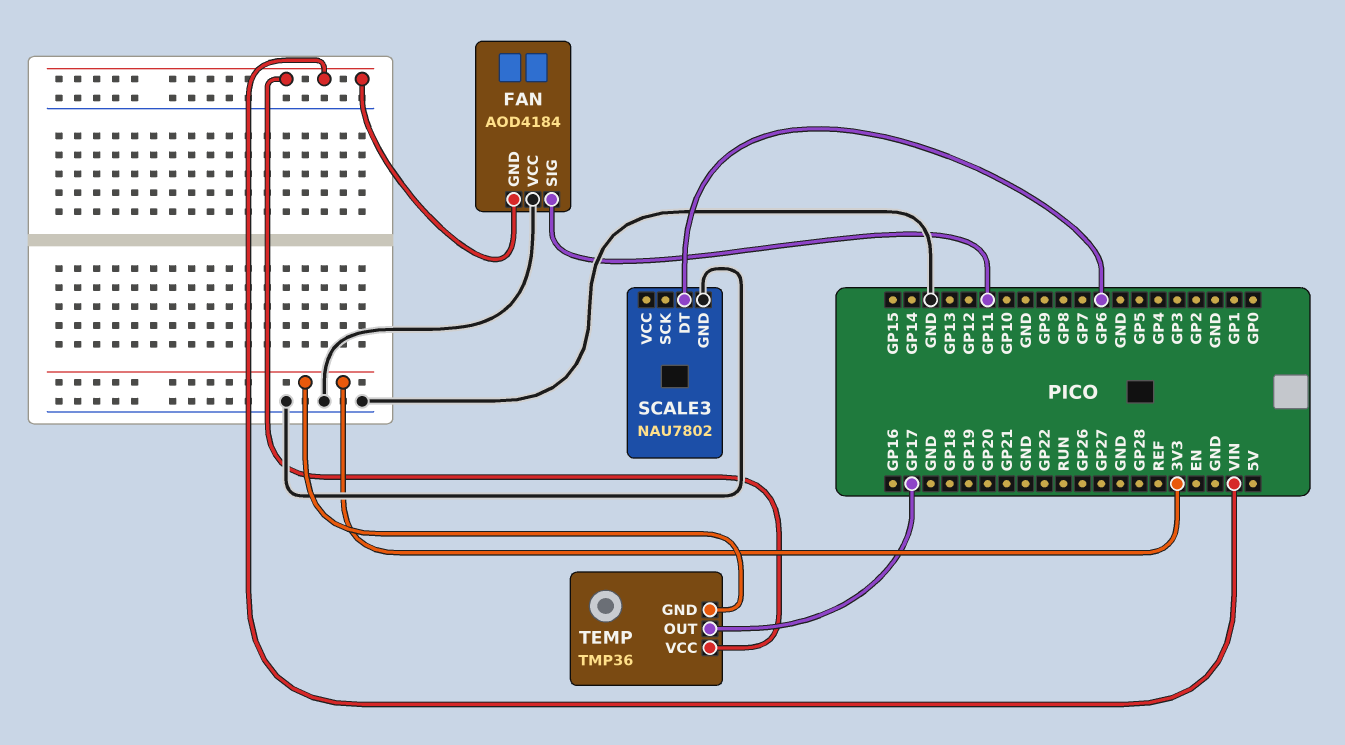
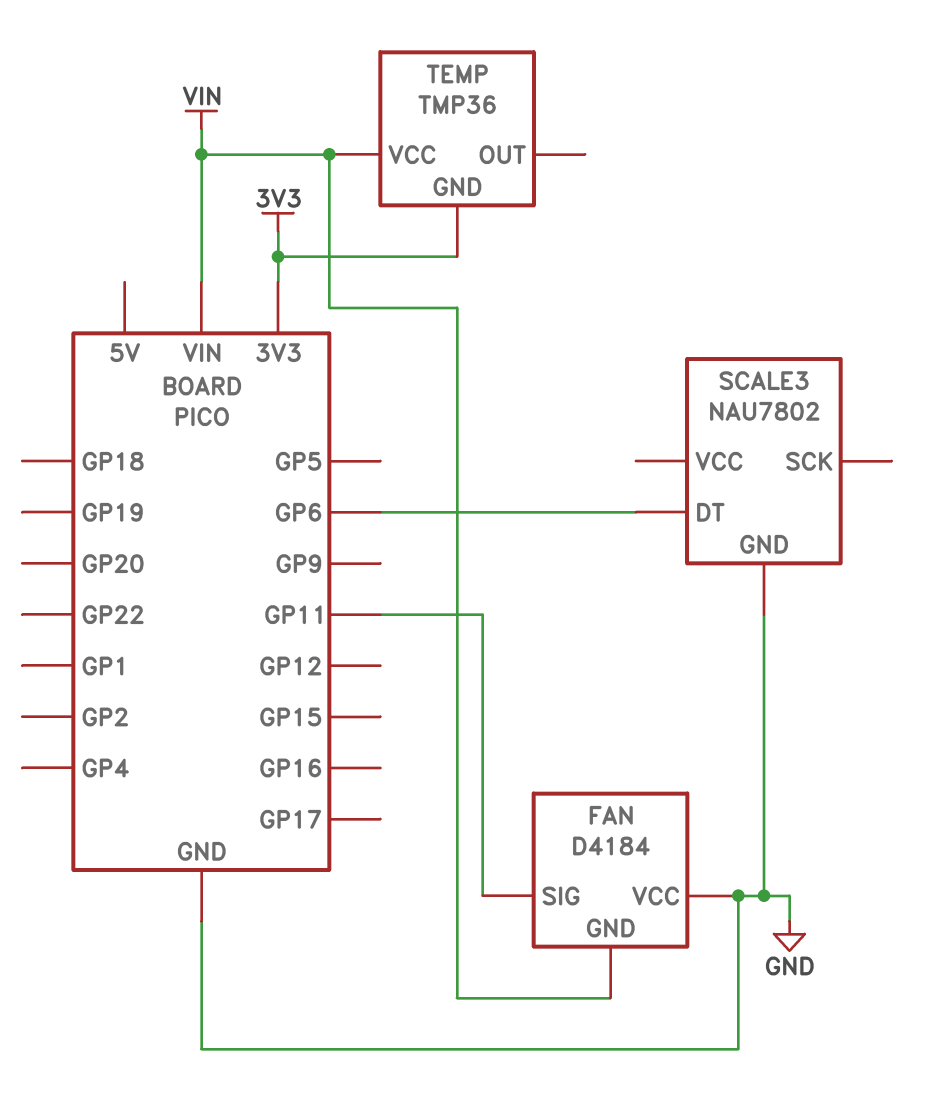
FAN: AOD4184 -> D4184
TEMP pin OUT: GP17 -> none

